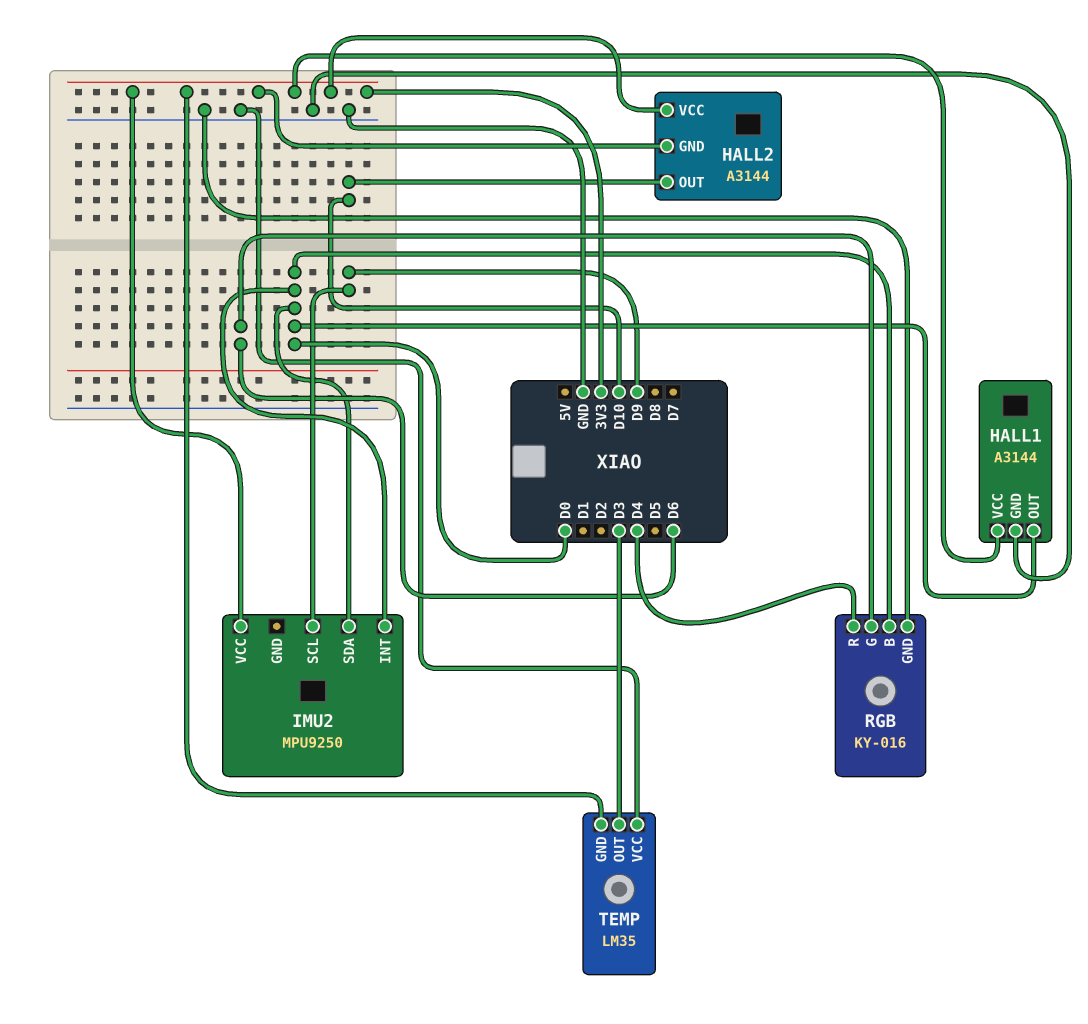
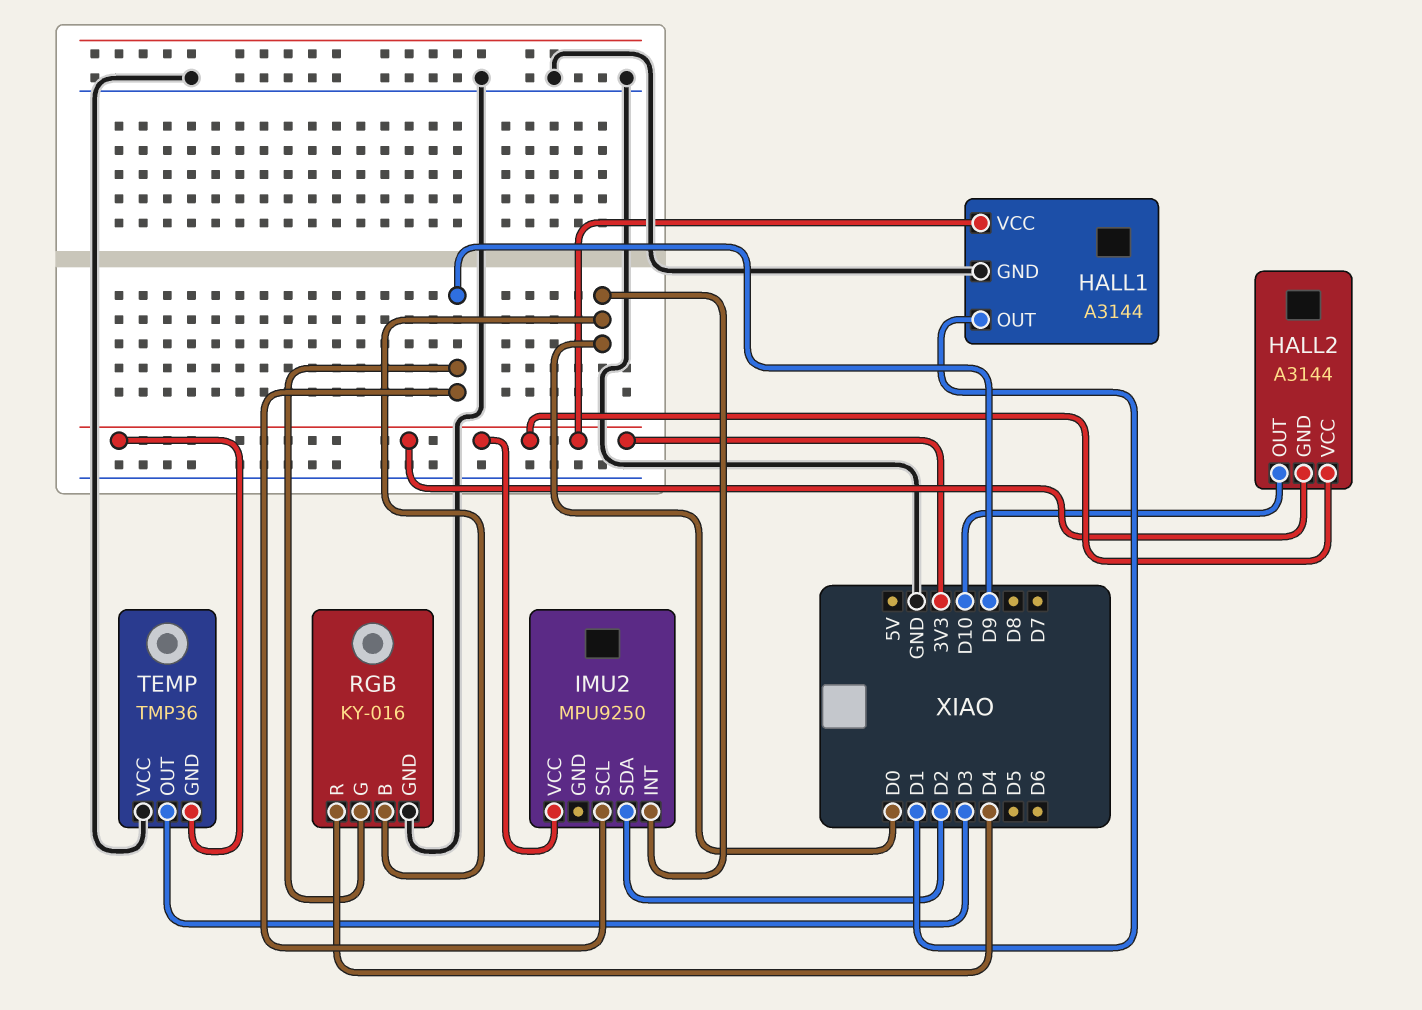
HALL1 pin OUT: D0 -> D1
IMU2 pin SDA: D0 -> D2
RGB pin G: D6 -> D9
TEMP: LM35 -> TMP36

